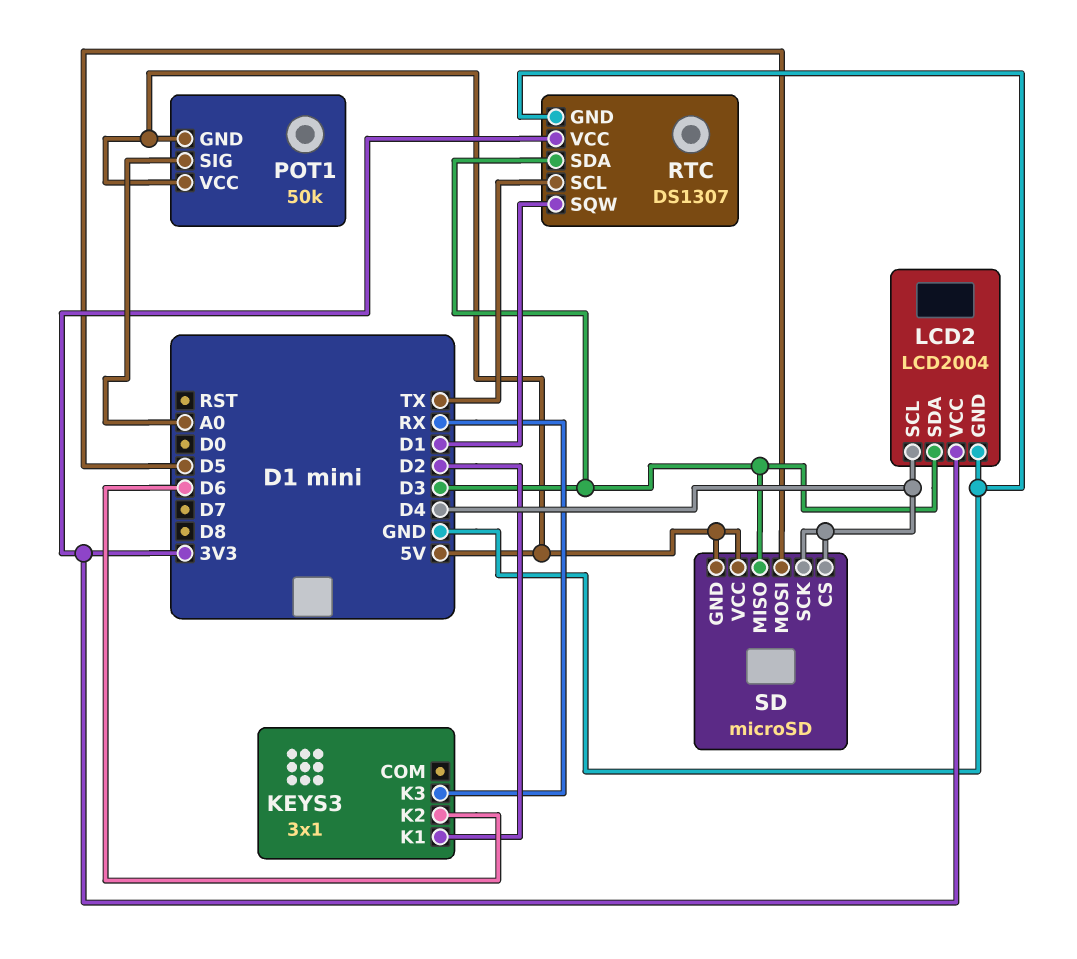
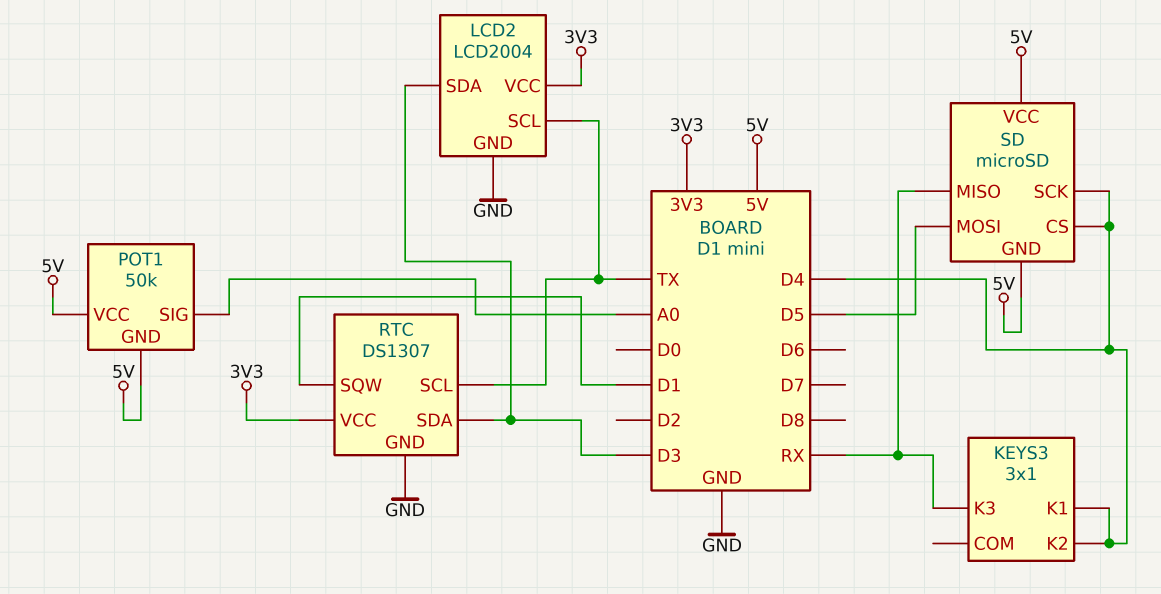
KEYS3 pin K1: D2 -> D4
KEYS3 pin K2: D6 -> D4
LCD2 pin SCL: D4 -> TX
SD pin MISO: D3 -> RX

